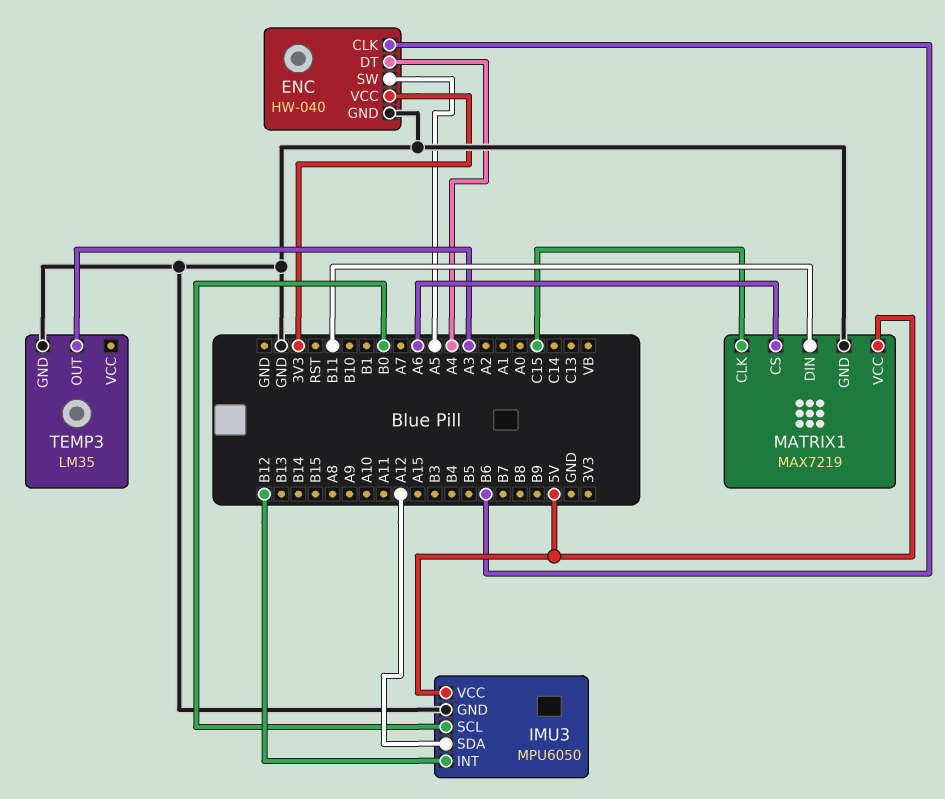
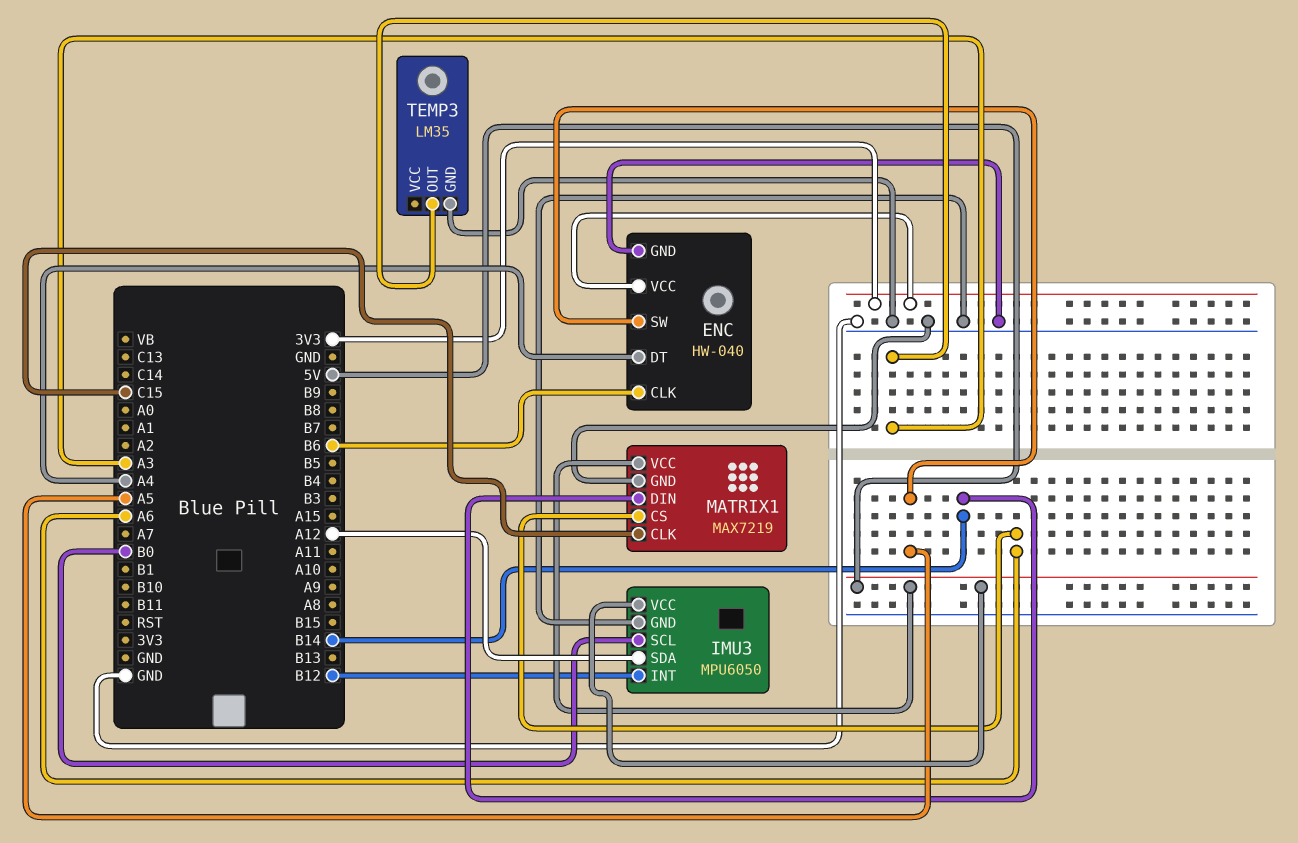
MATRIX1 pin DIN: B11 -> B14

